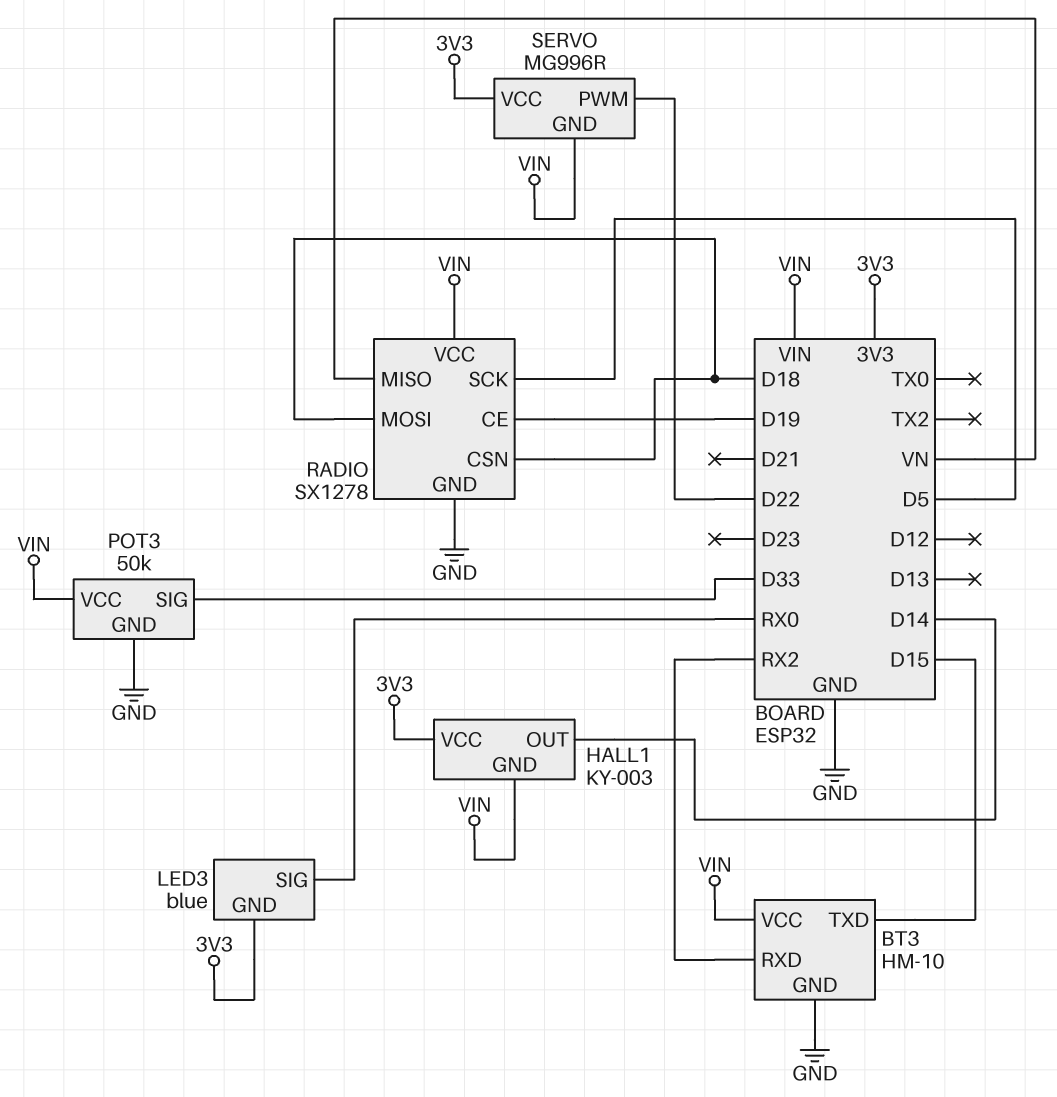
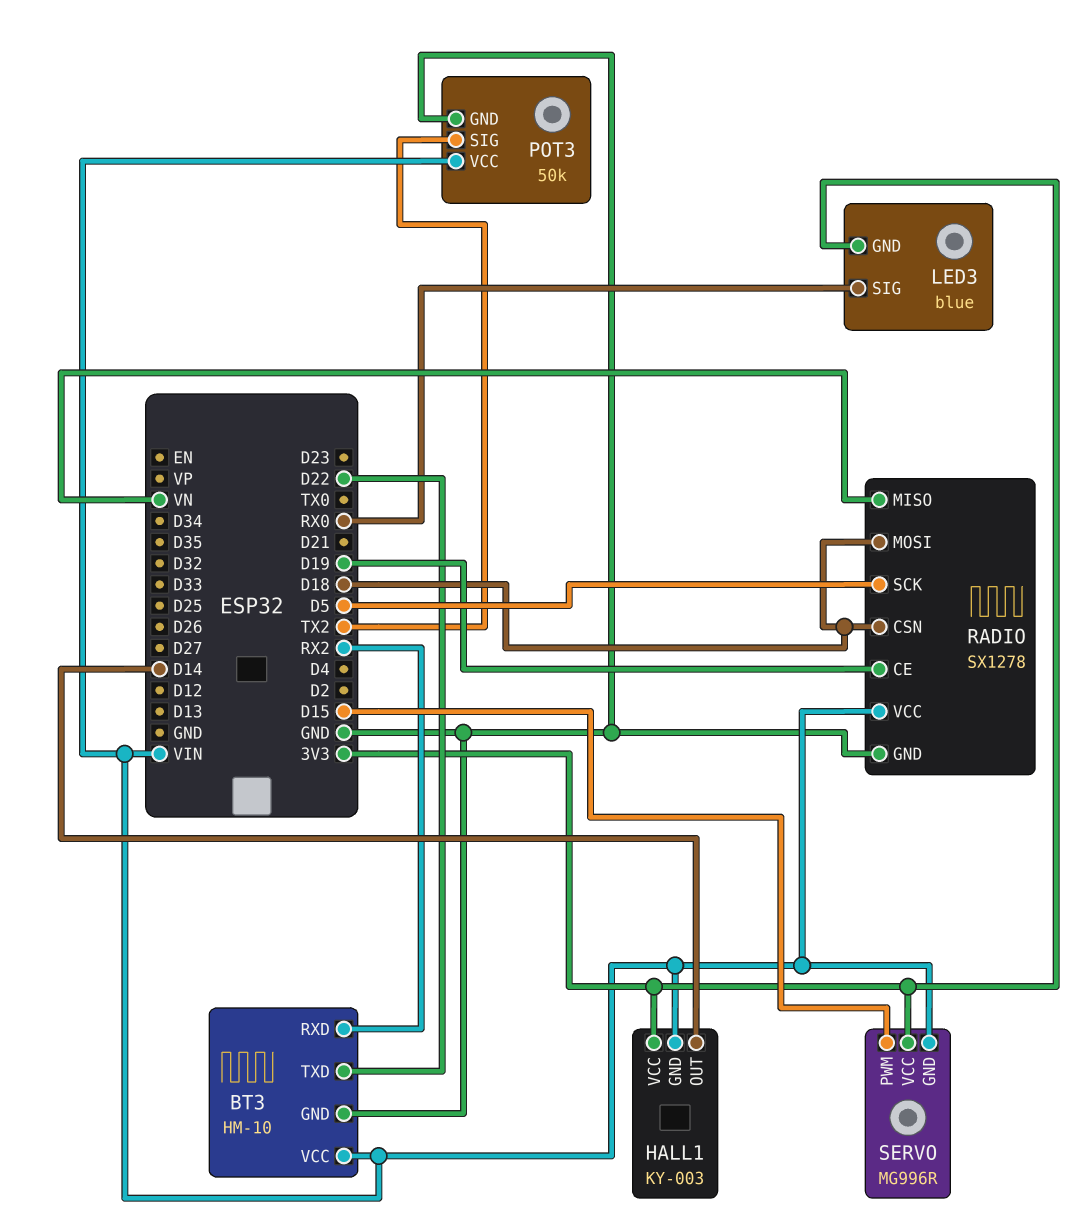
BT3 pin TXD: D15 -> D22
POT3 pin SIG: D33 -> TX2
SERVO pin PWM: D22 -> D15

